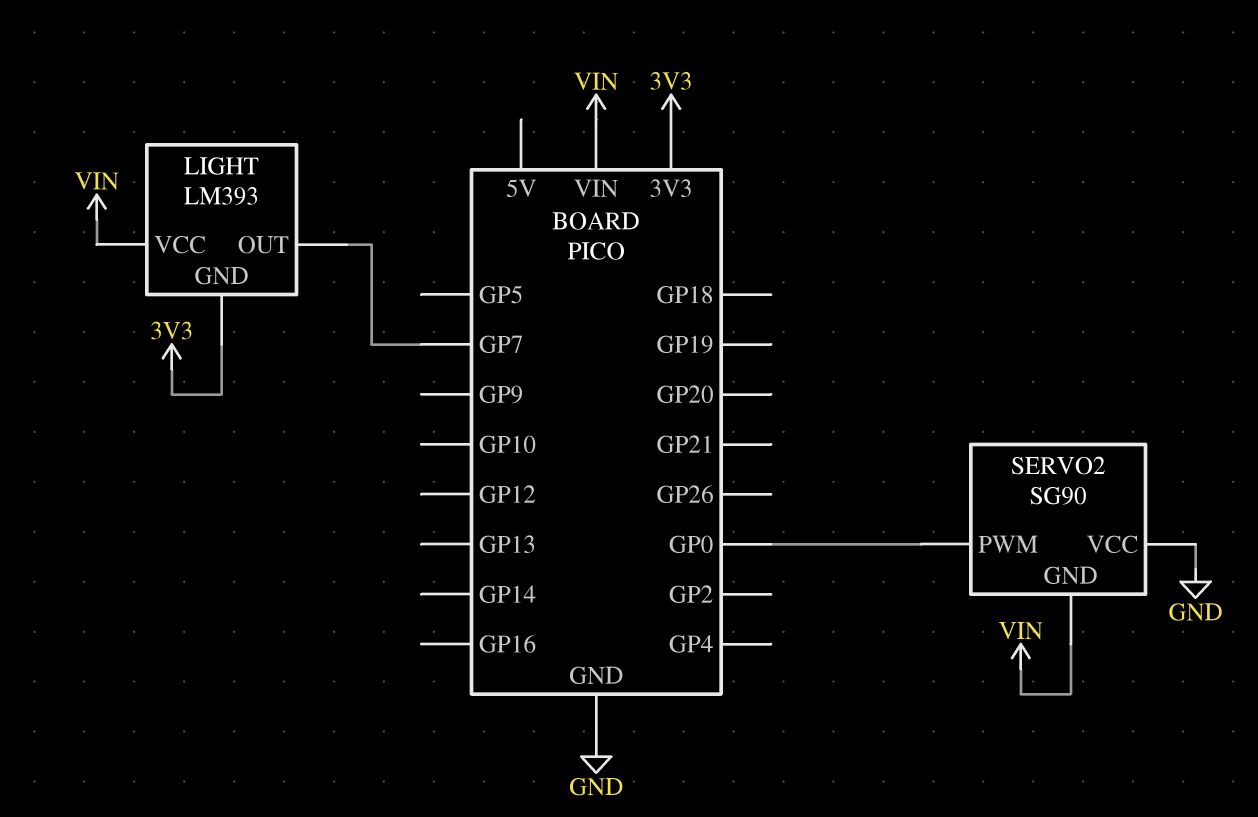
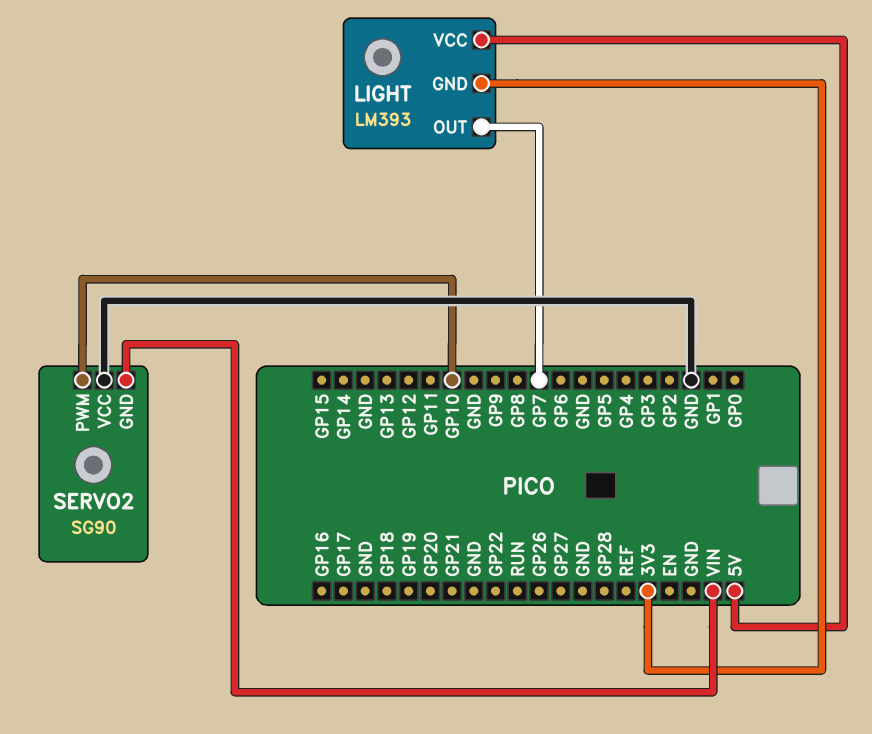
LIGHT pin VCC: VIN -> 5V
SERVO2 pin PWM: GP0 -> GP10

